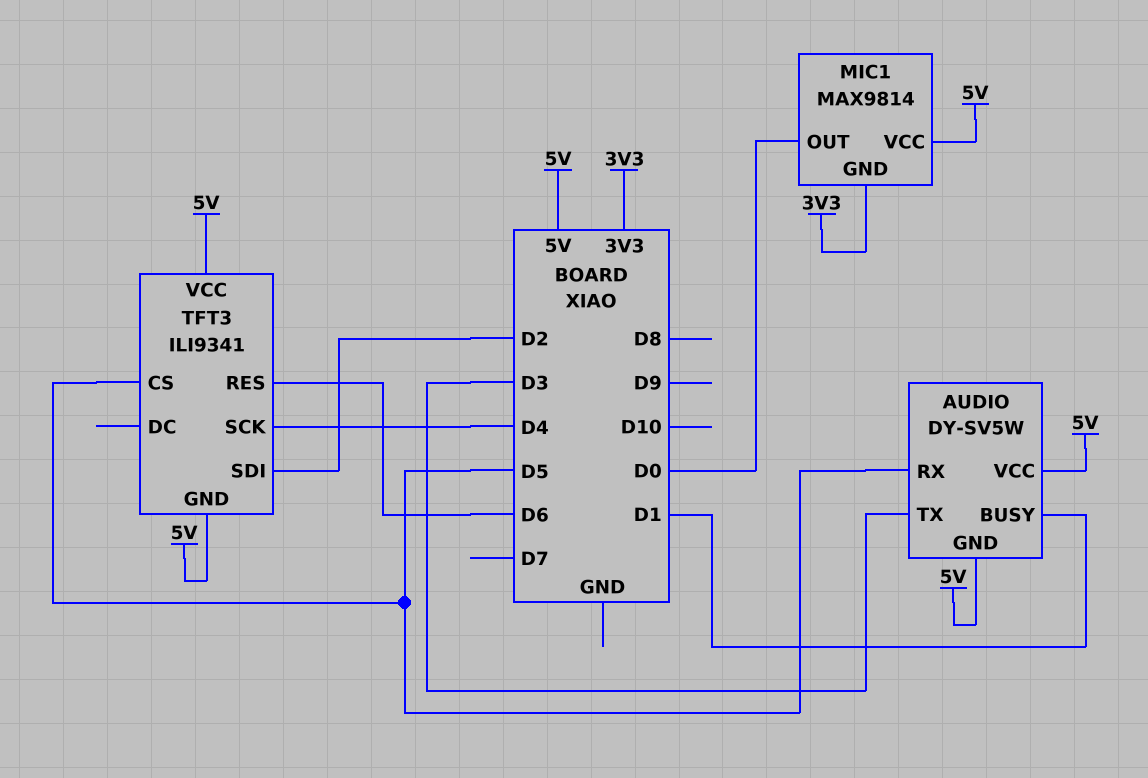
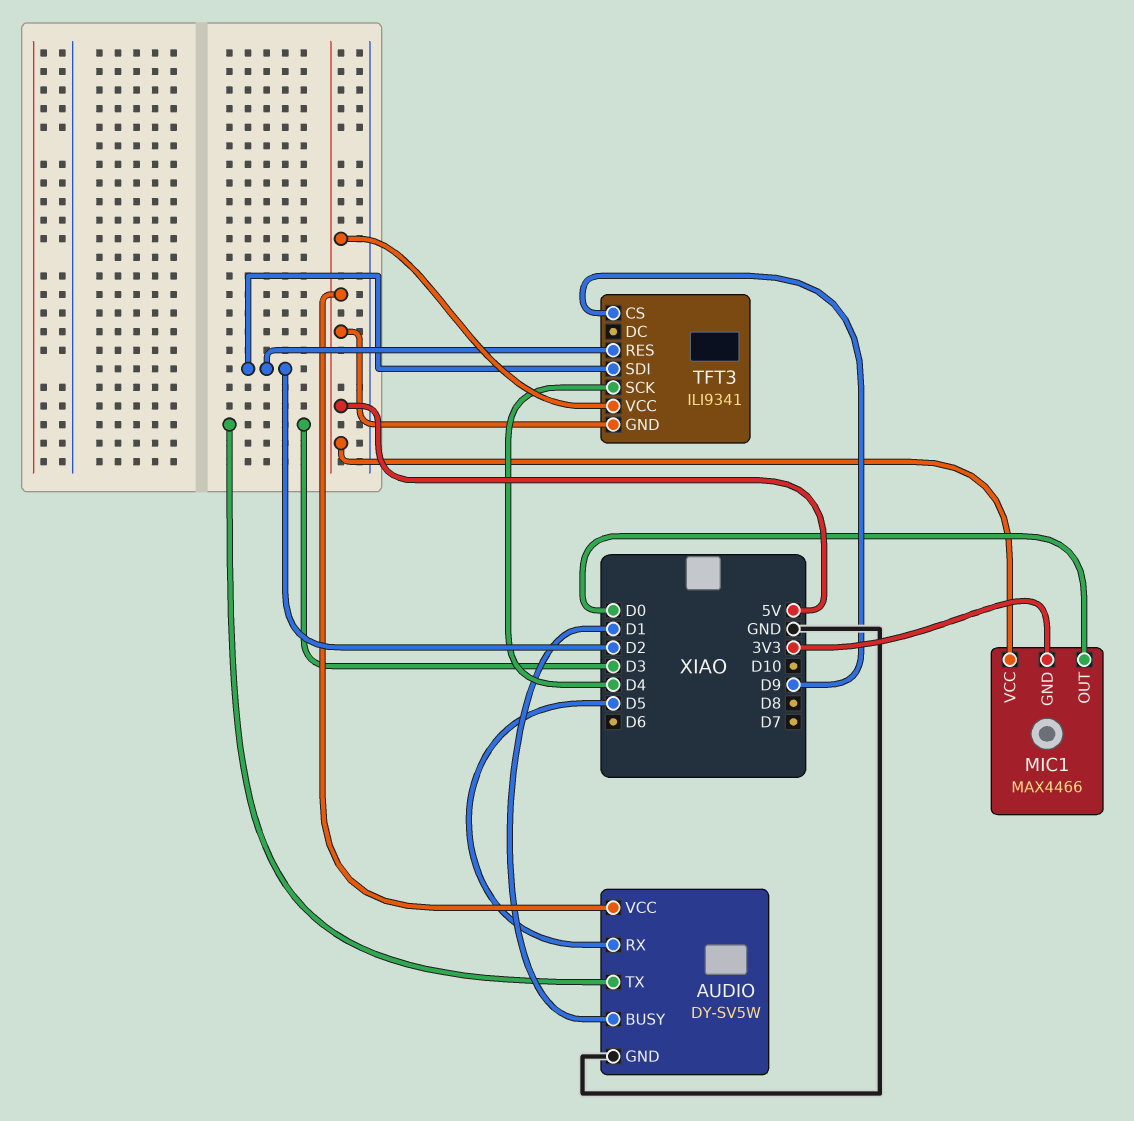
AUDIO pin GND: 5V -> GND
MIC1: MAX9814 -> MAX4466
TFT3 pin CS: D5 -> D9
TFT3 pin RES: D6 -> D2

